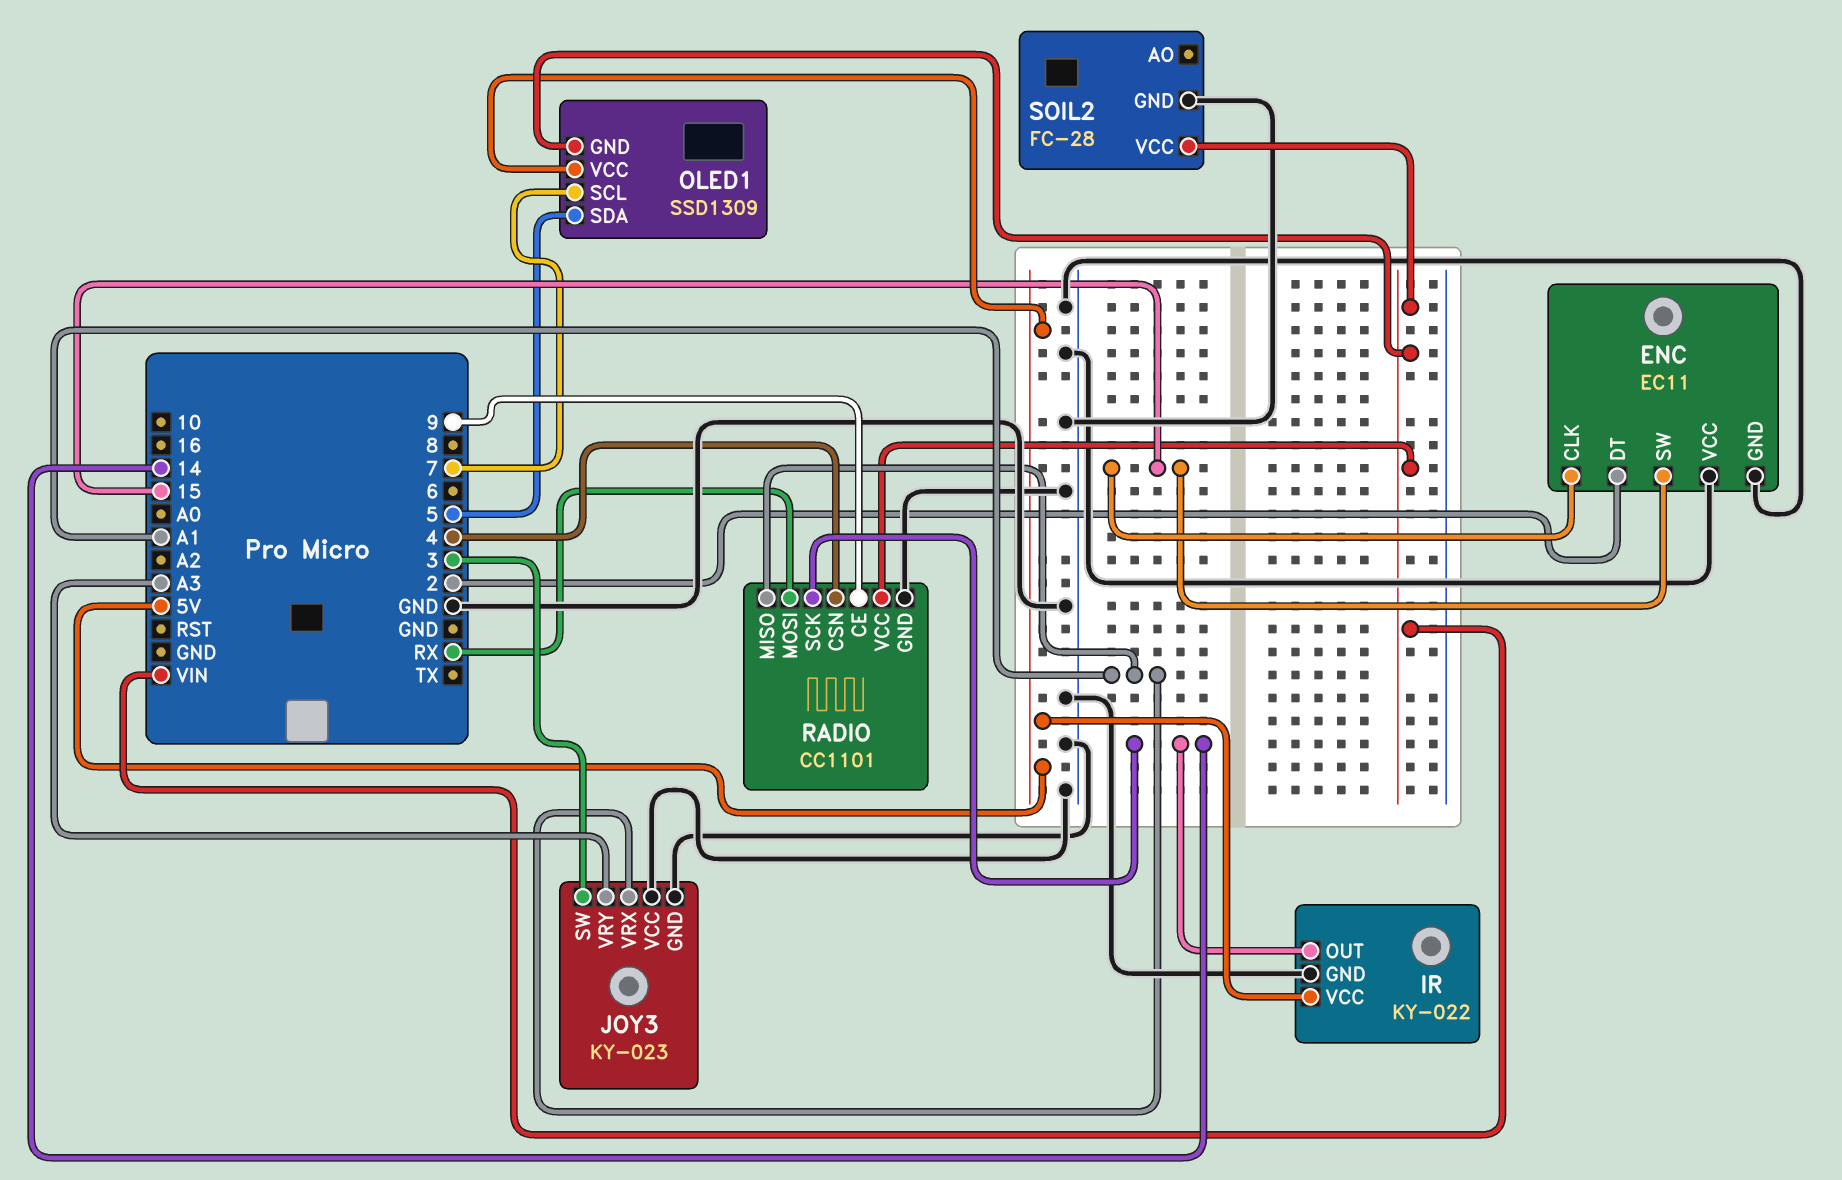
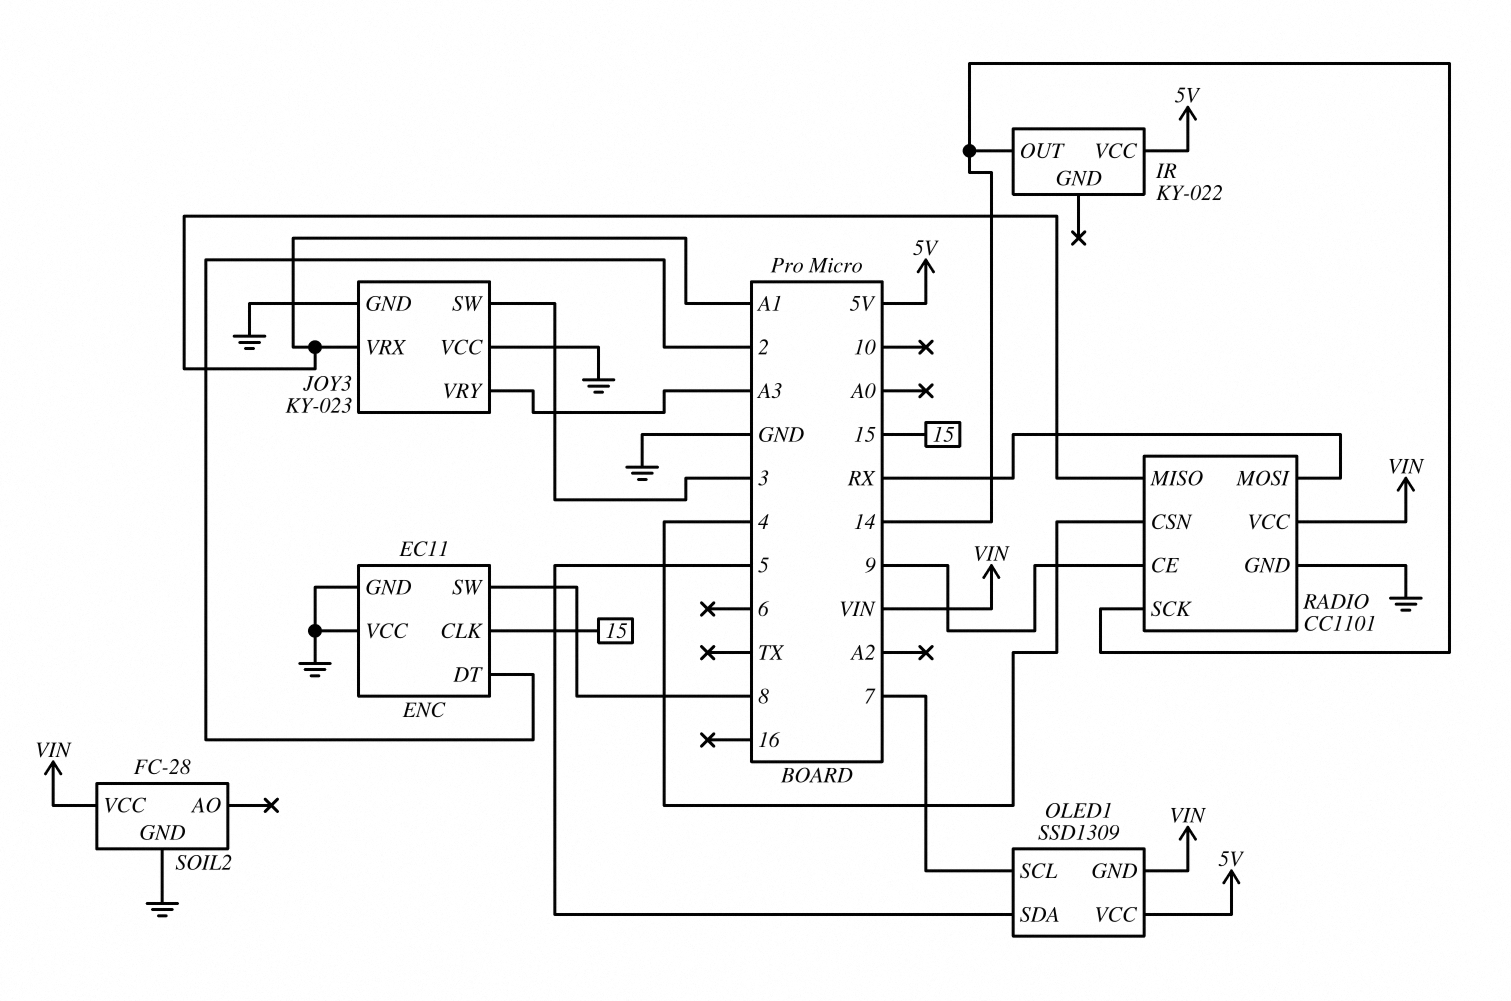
ENC pin SW: 15 -> 8
IR pin GND: GND -> none

